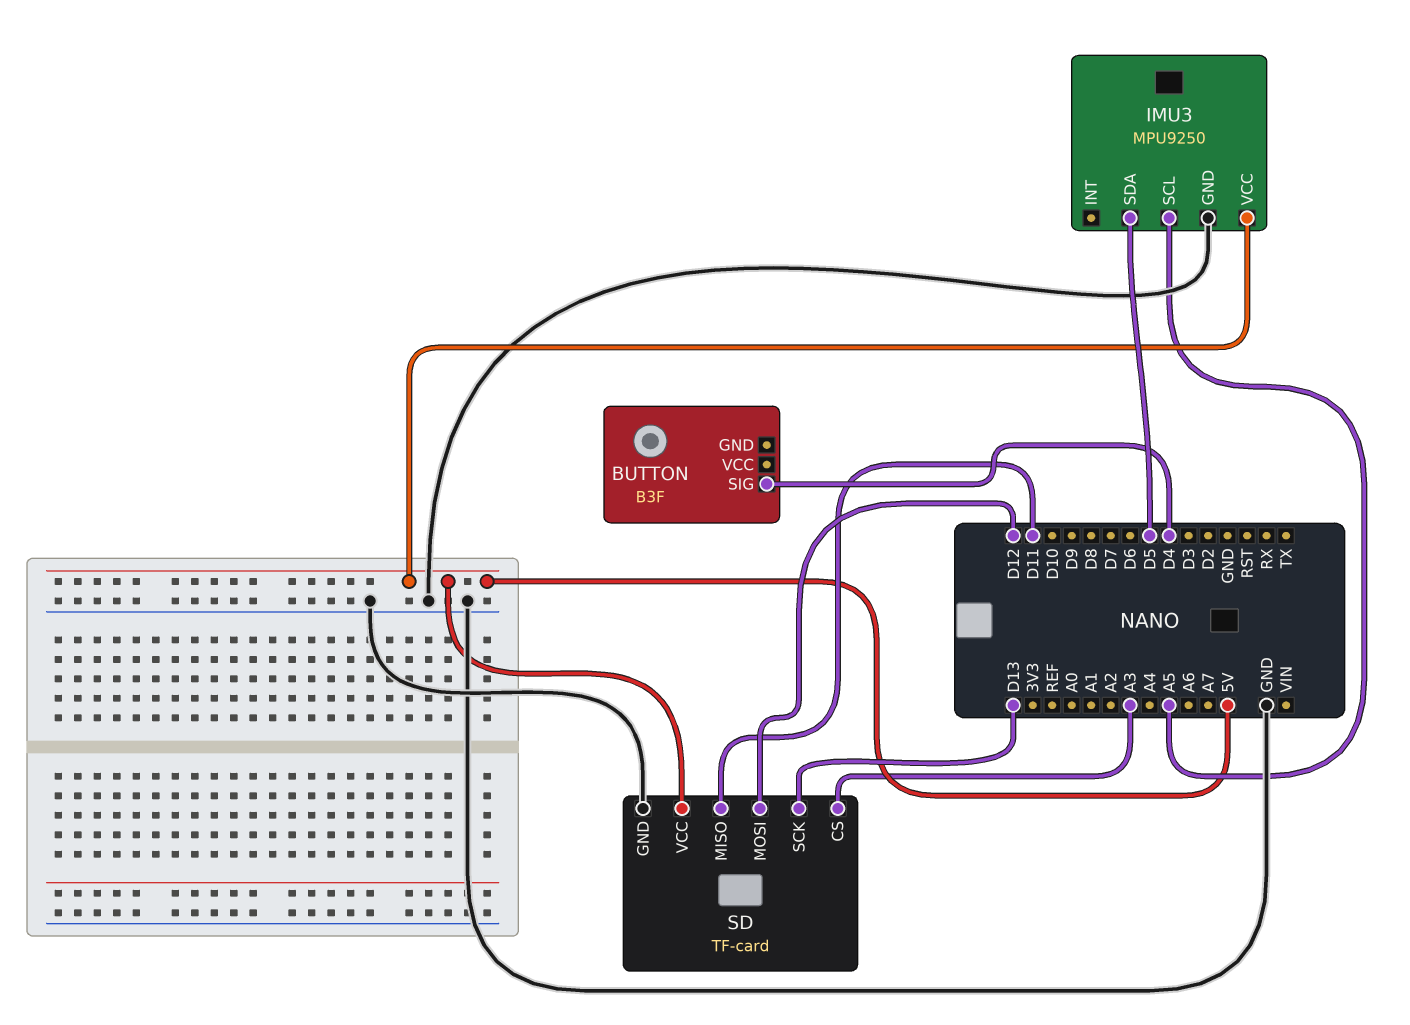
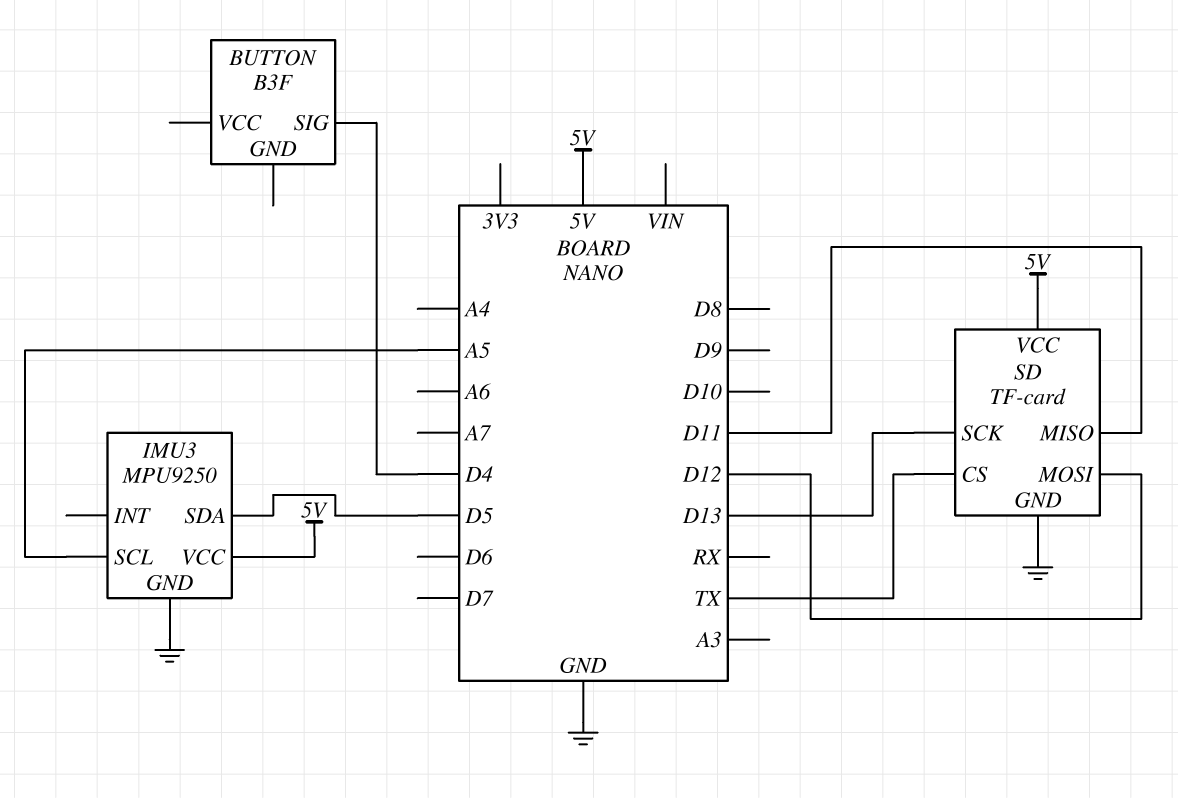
SD pin CS: A3 -> TX

